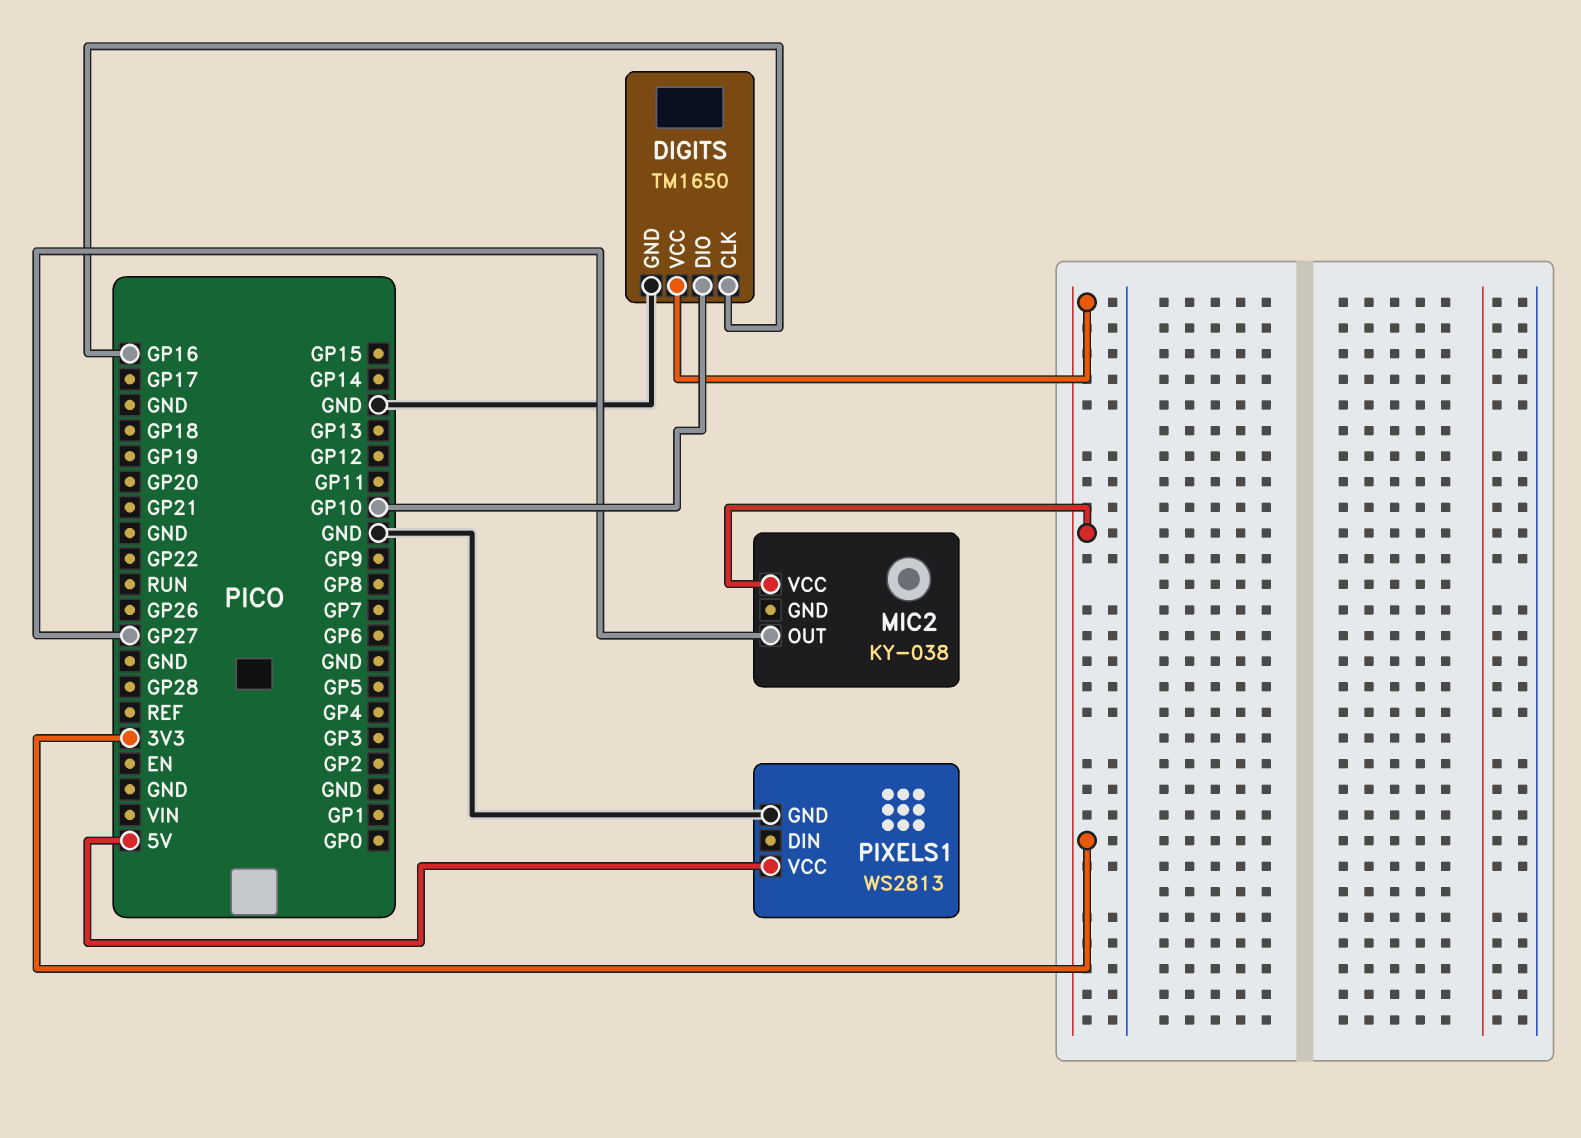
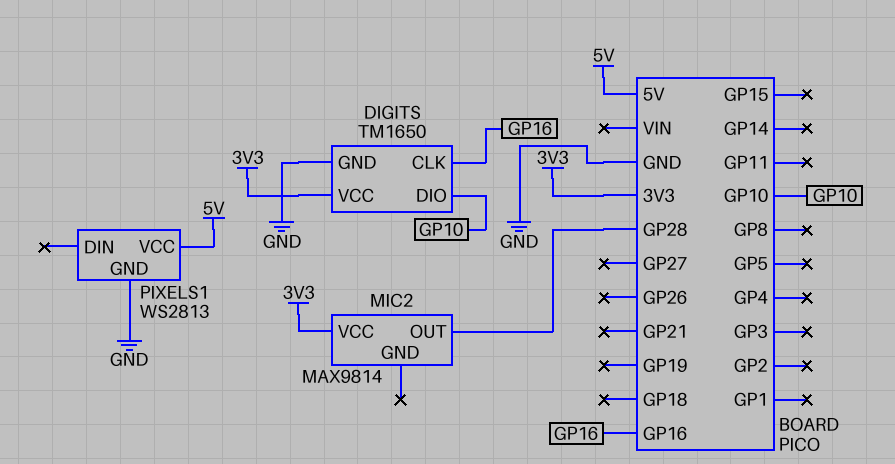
MIC2: KY-038 -> MAX9814
MIC2 pin OUT: GP27 -> GP28

